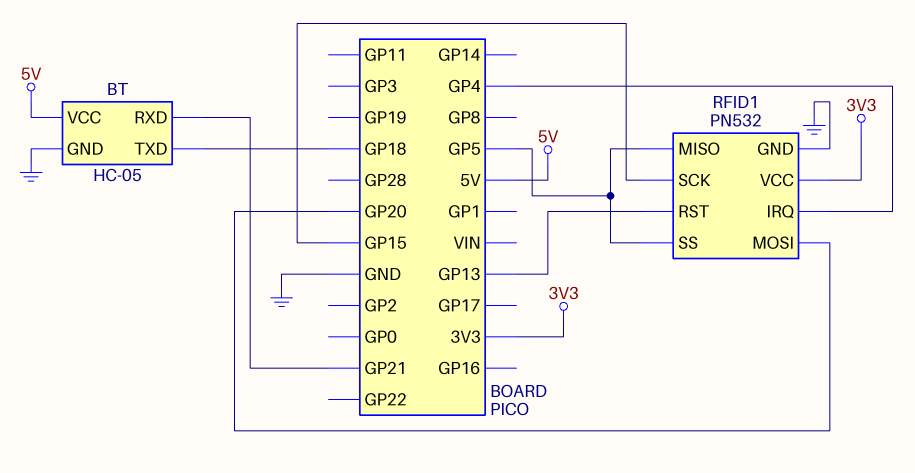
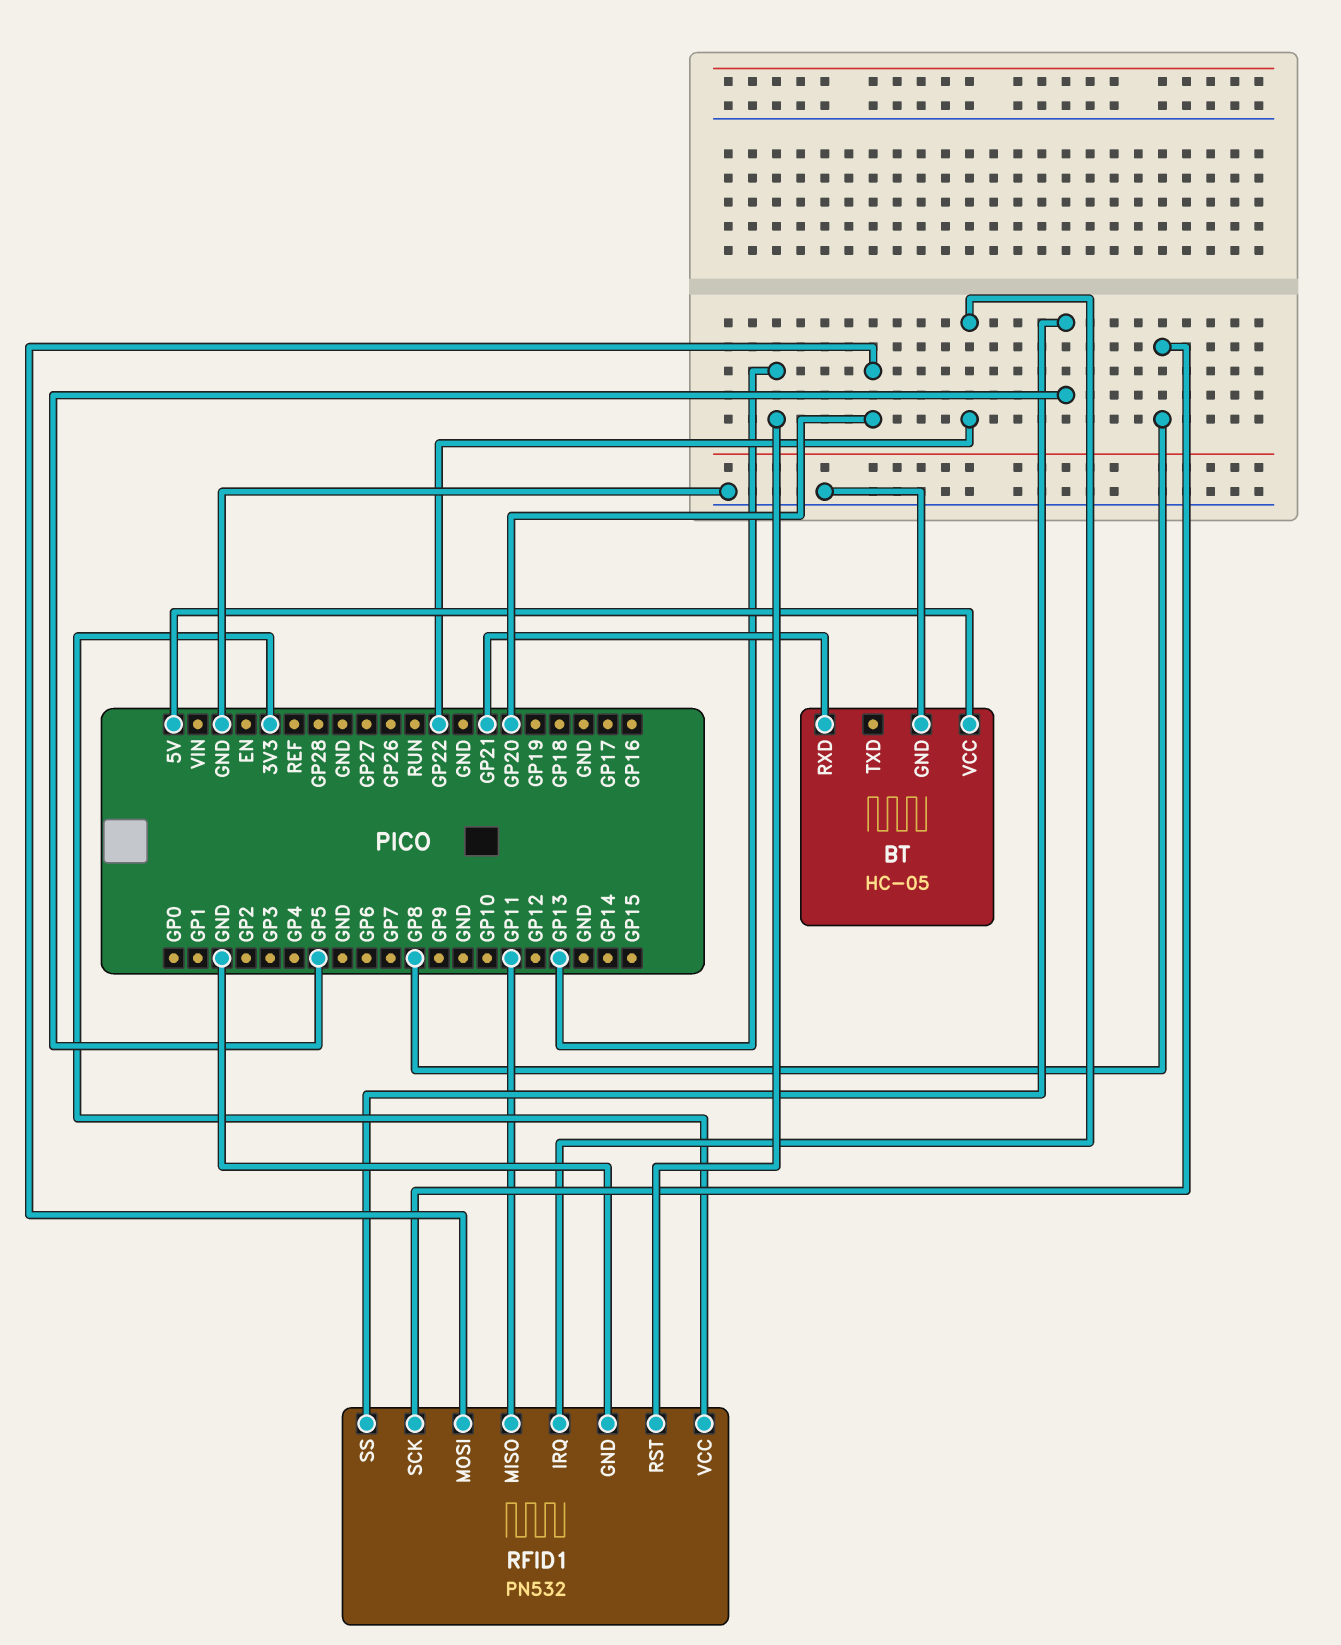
BT pin TXD: GP18 -> none
RFID1 pin IRQ: GP4 -> GP22
RFID1 pin MISO: GP5 -> GP11
RFID1 pin SCK: GP15 -> GP8

